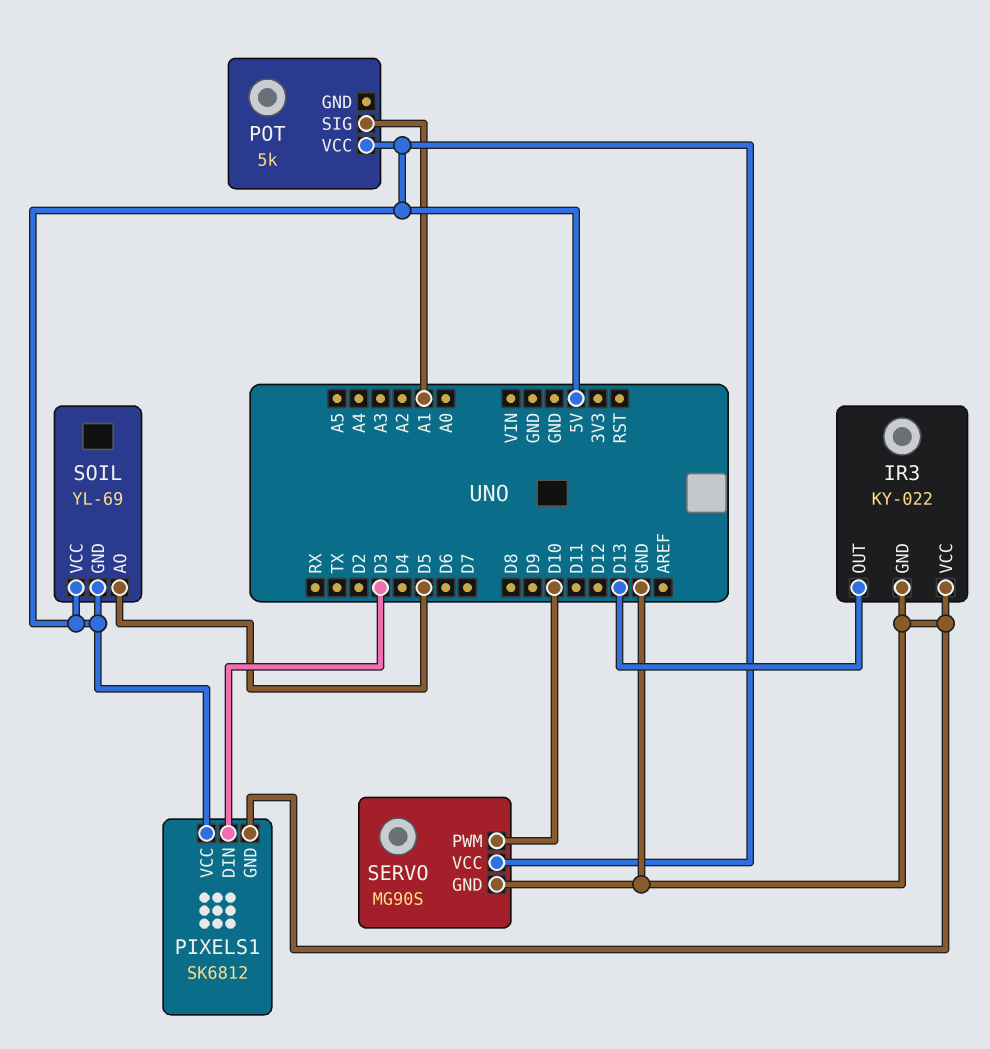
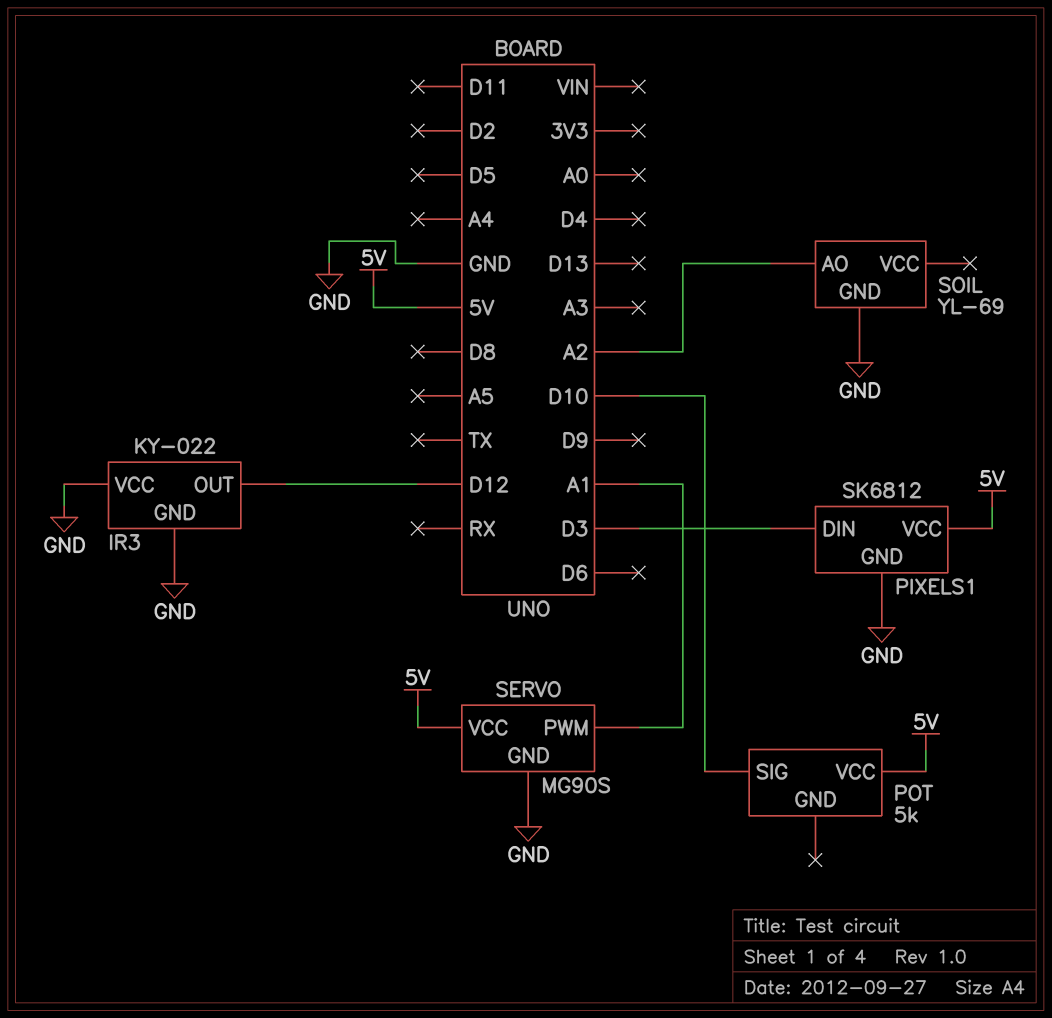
IR3 pin OUT: D13 -> D12
POT pin SIG: A1 -> D10
SERVO pin PWM: D10 -> A1
SOIL pin AO: D5 -> A2
SOIL pin GND: 5V -> GND
SOIL pin VCC: 5V -> none

